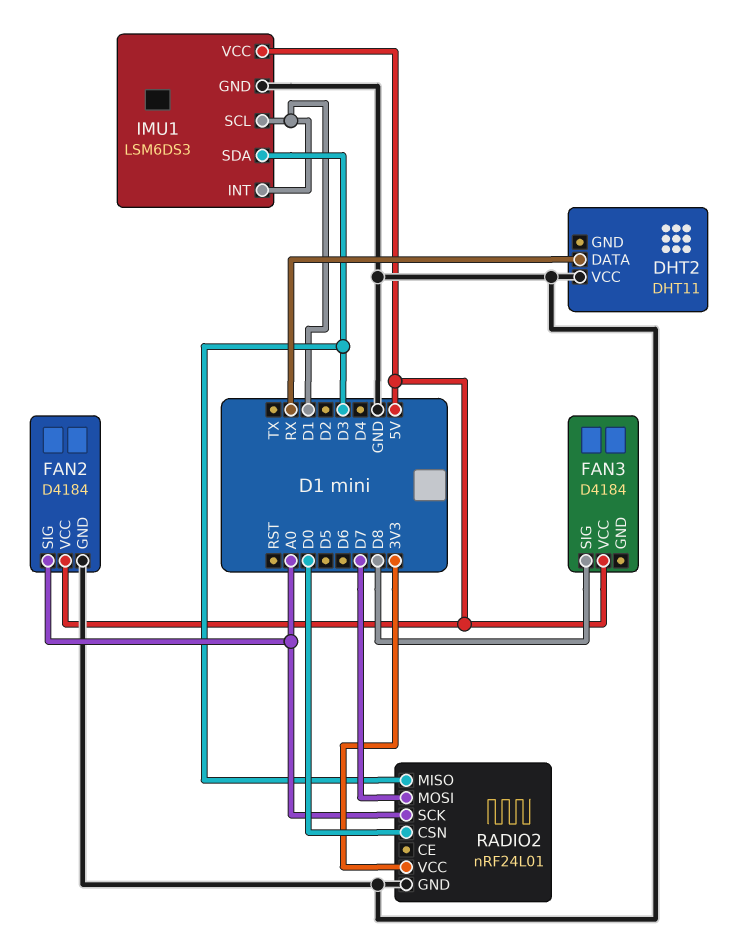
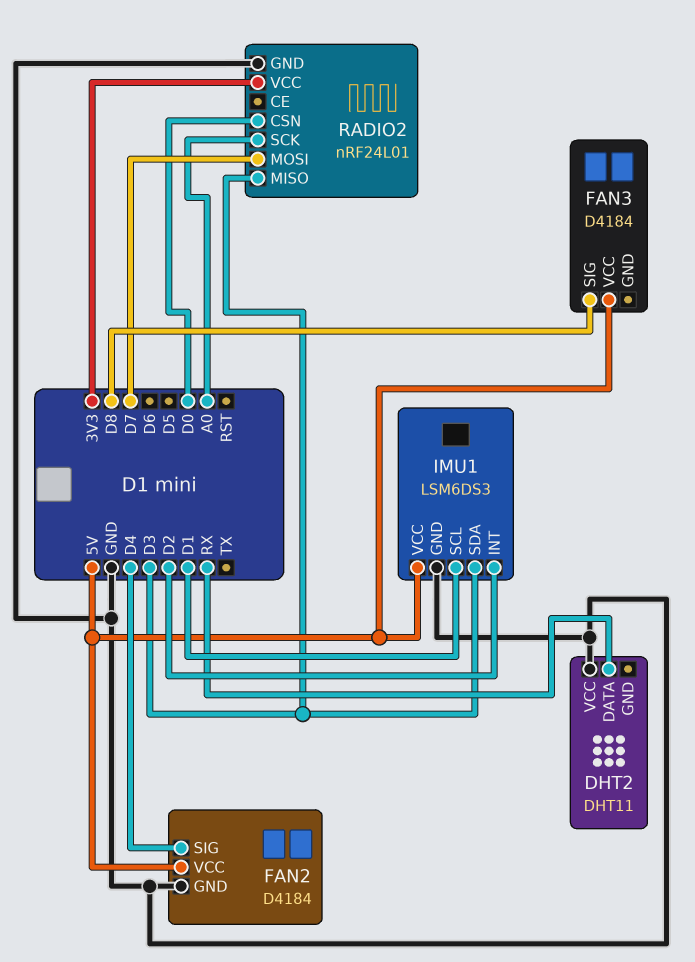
FAN2 pin SIG: A0 -> D4
IMU1 pin INT: D1 -> D2

